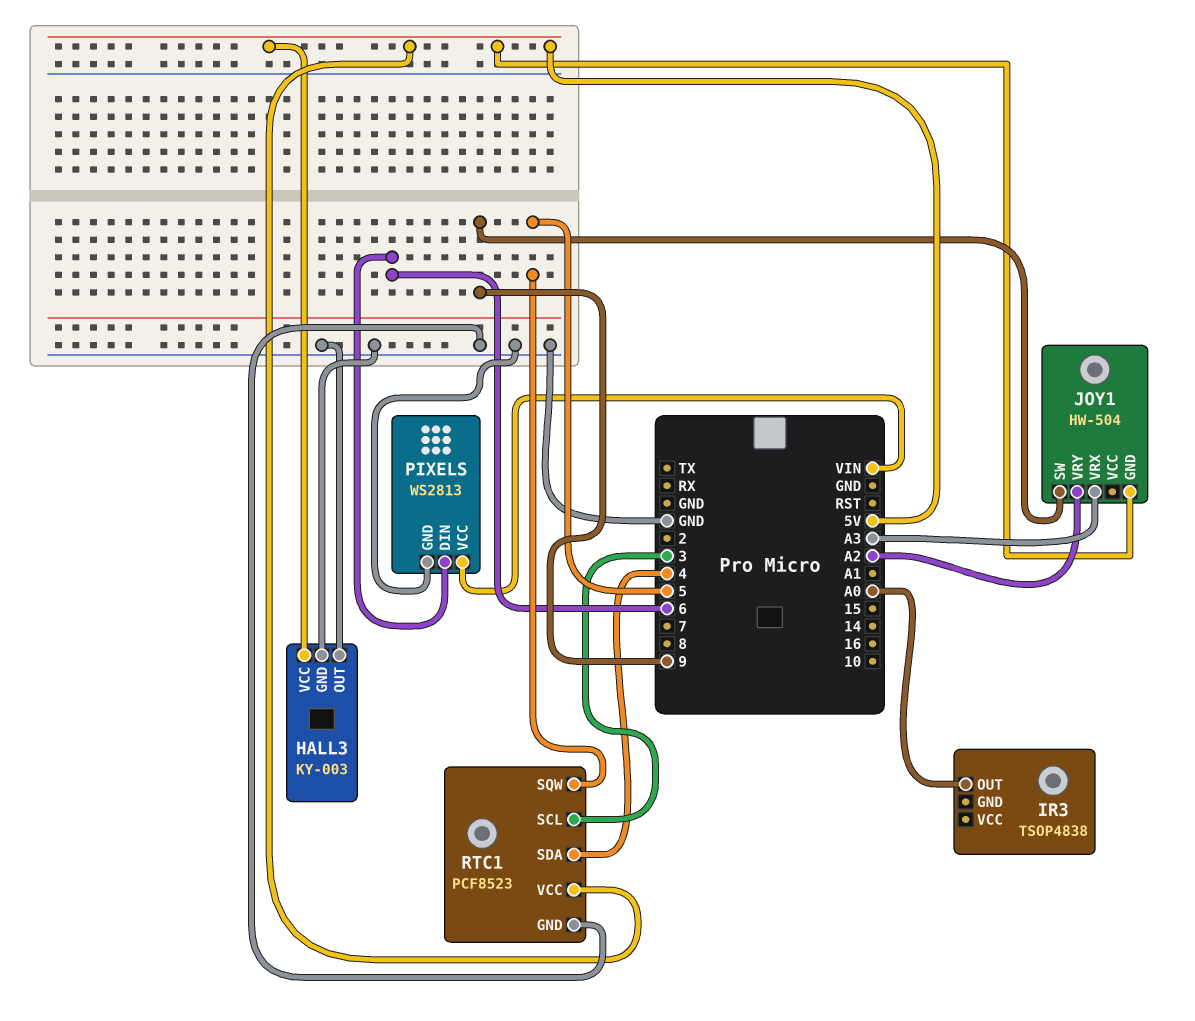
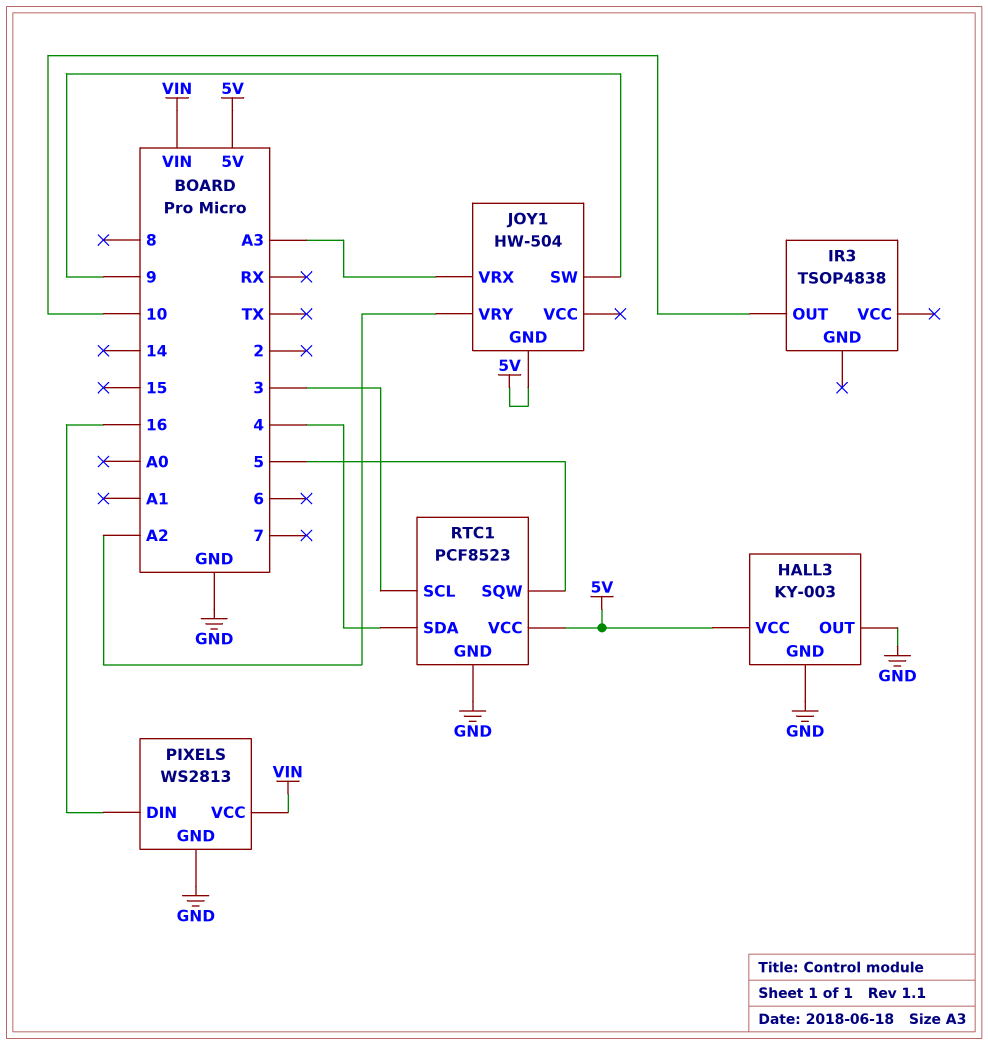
IR3 pin OUT: A0 -> 10
PIXELS pin DIN: 6 -> 16

